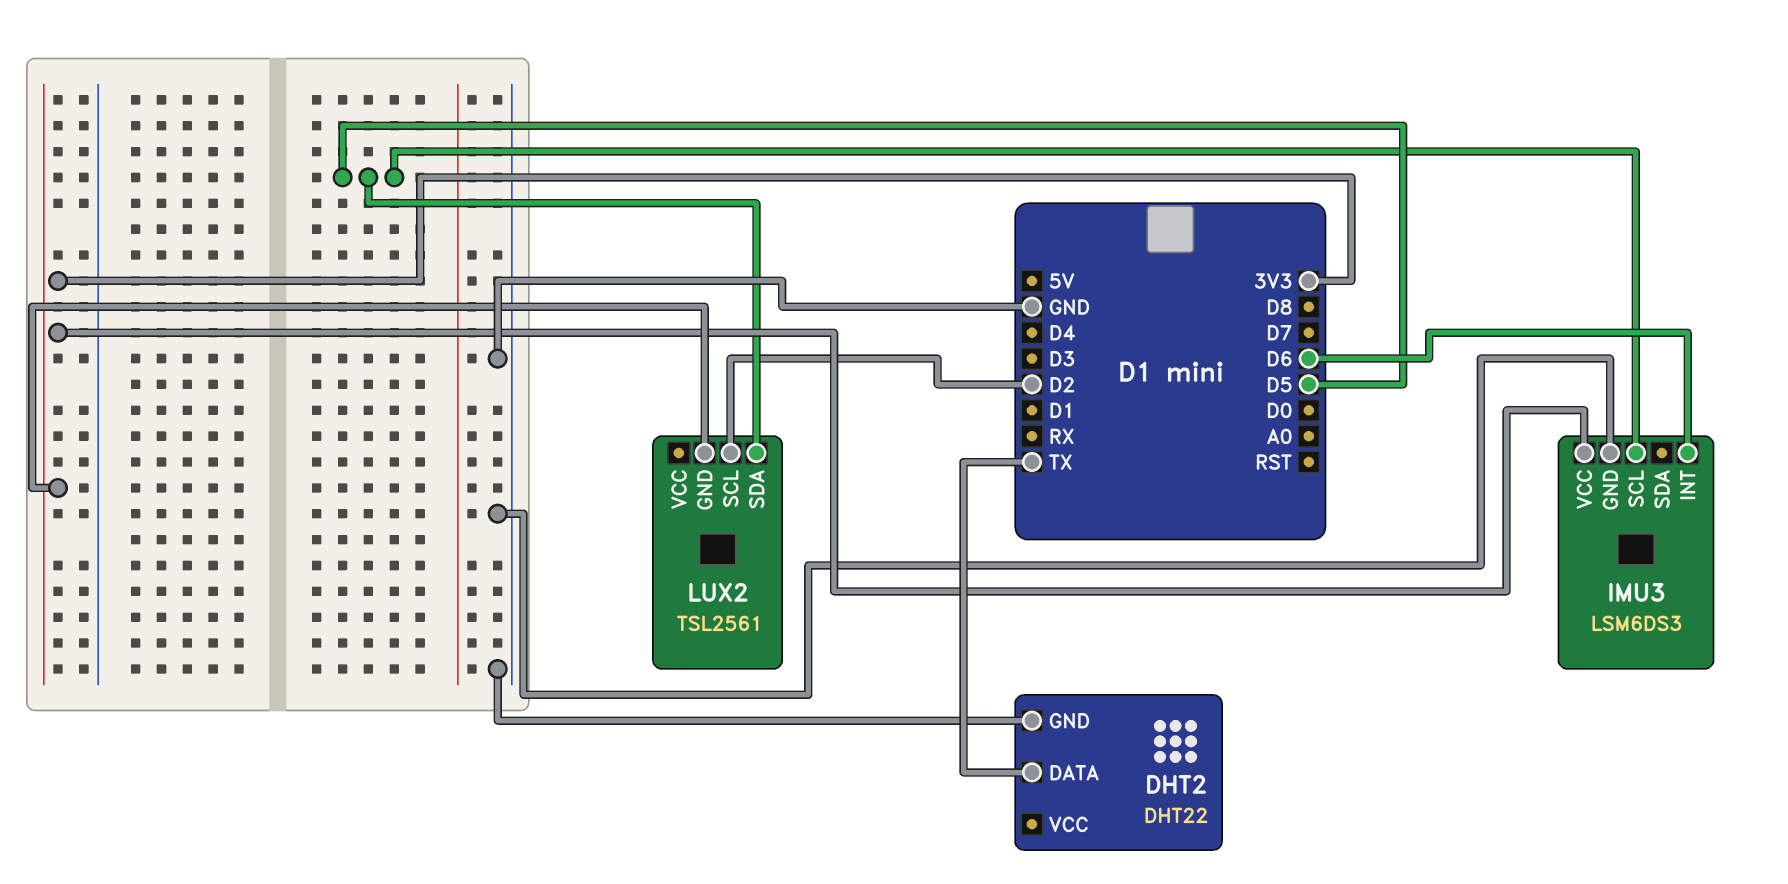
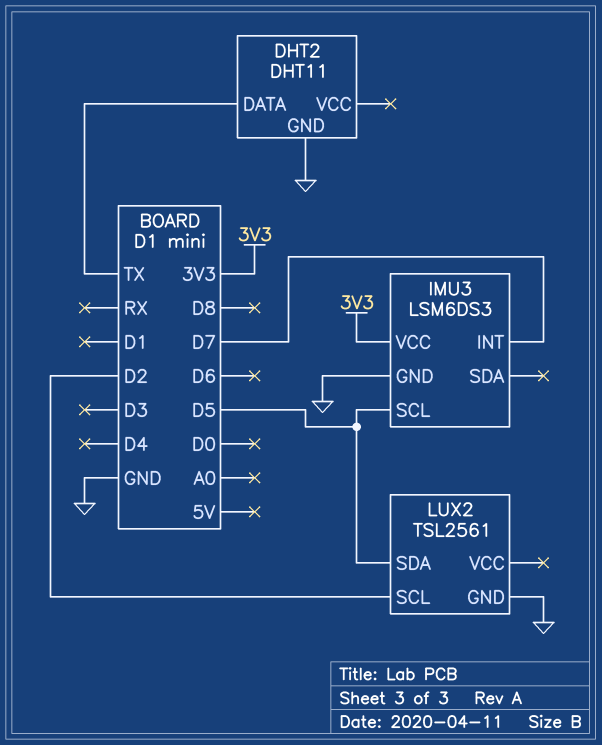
DHT2: DHT22 -> DHT11
IMU3 pin INT: D6 -> D7
LUX2 pin GND: 3V3 -> GND

